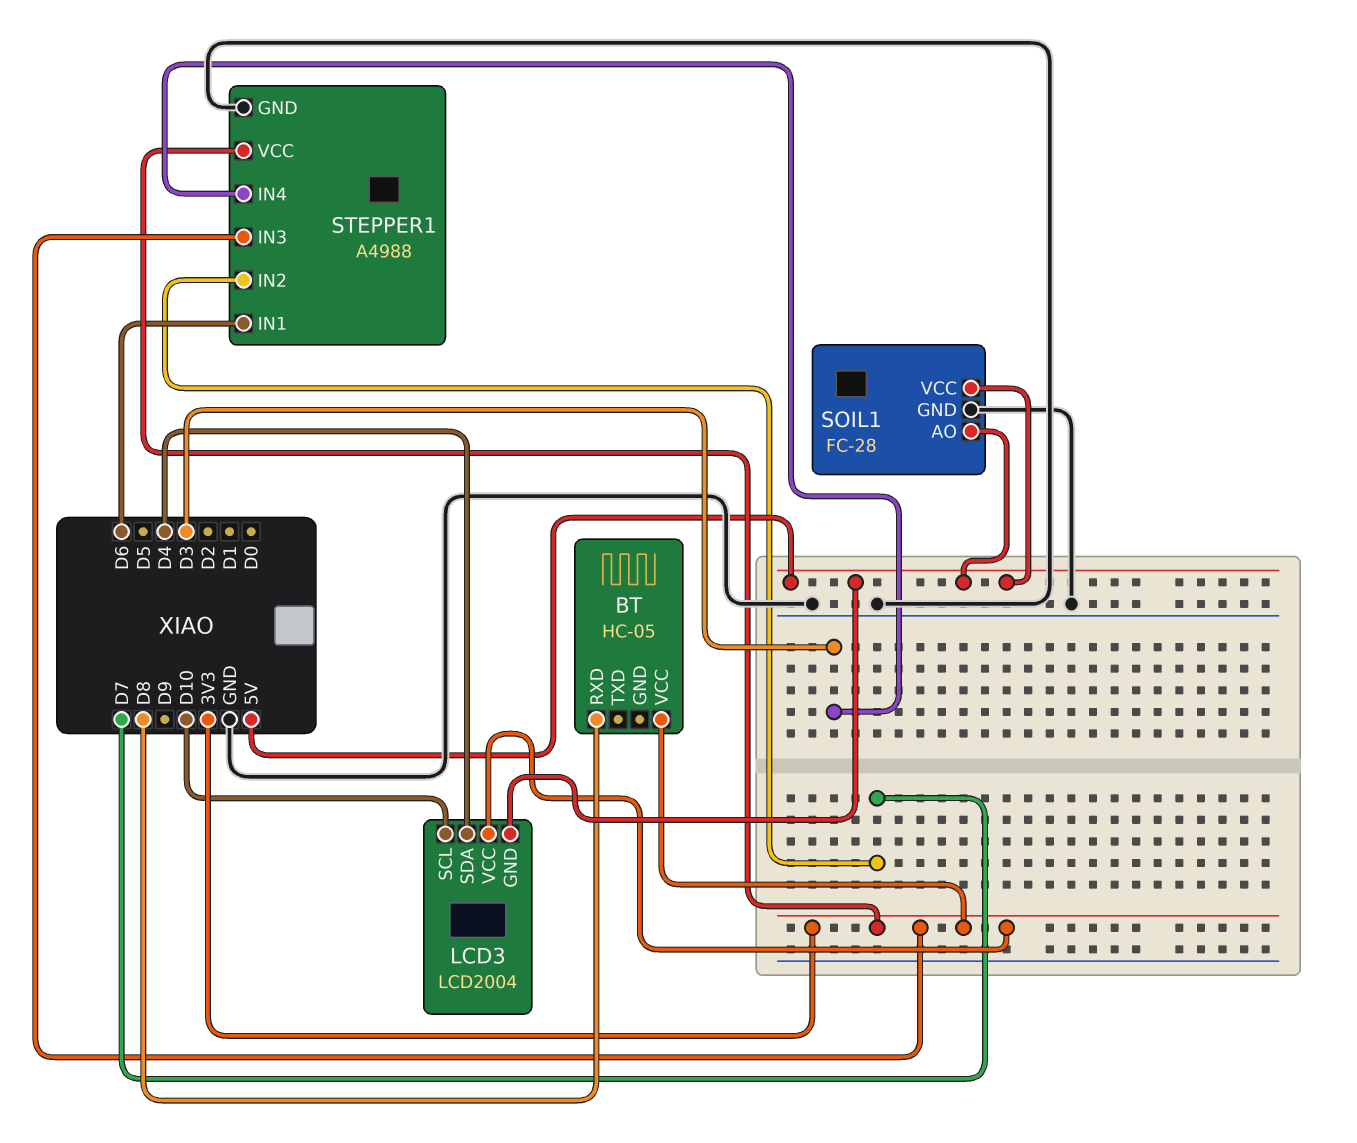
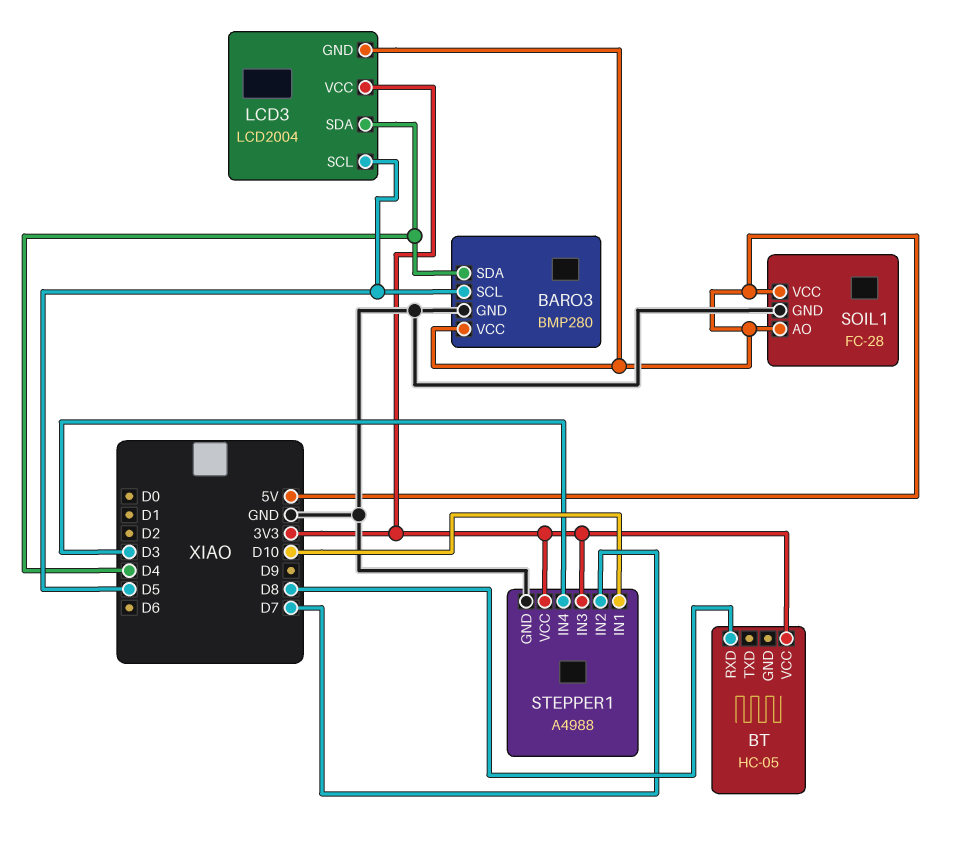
BARO3: none -> BMP280
BARO3 pin GND: none -> GND
BARO3 pin SCL: none -> D5
BARO3 pin SDA: none -> D4
BARO3 pin VCC: none -> 5V
LCD3 pin SCL: D10 -> D5
STEPPER1 pin IN1: D6 -> D10

